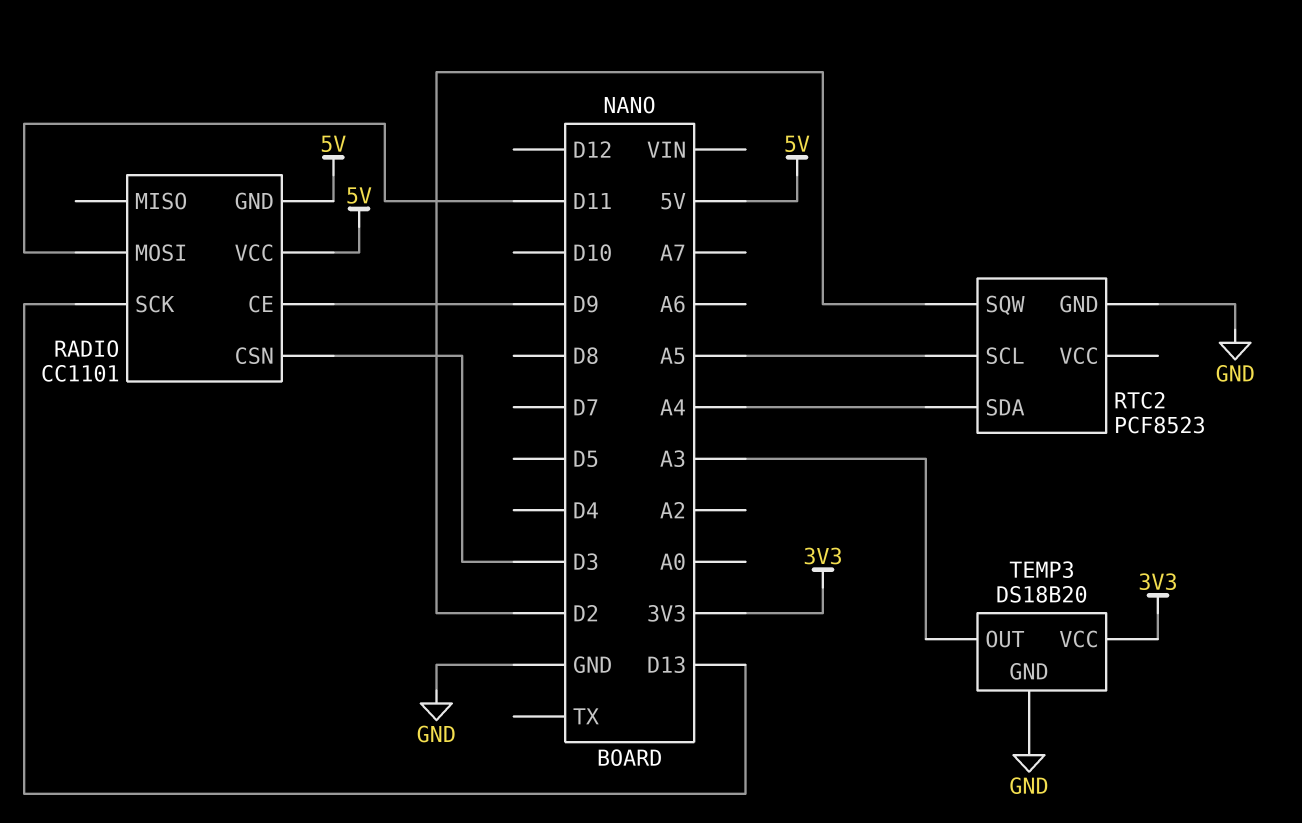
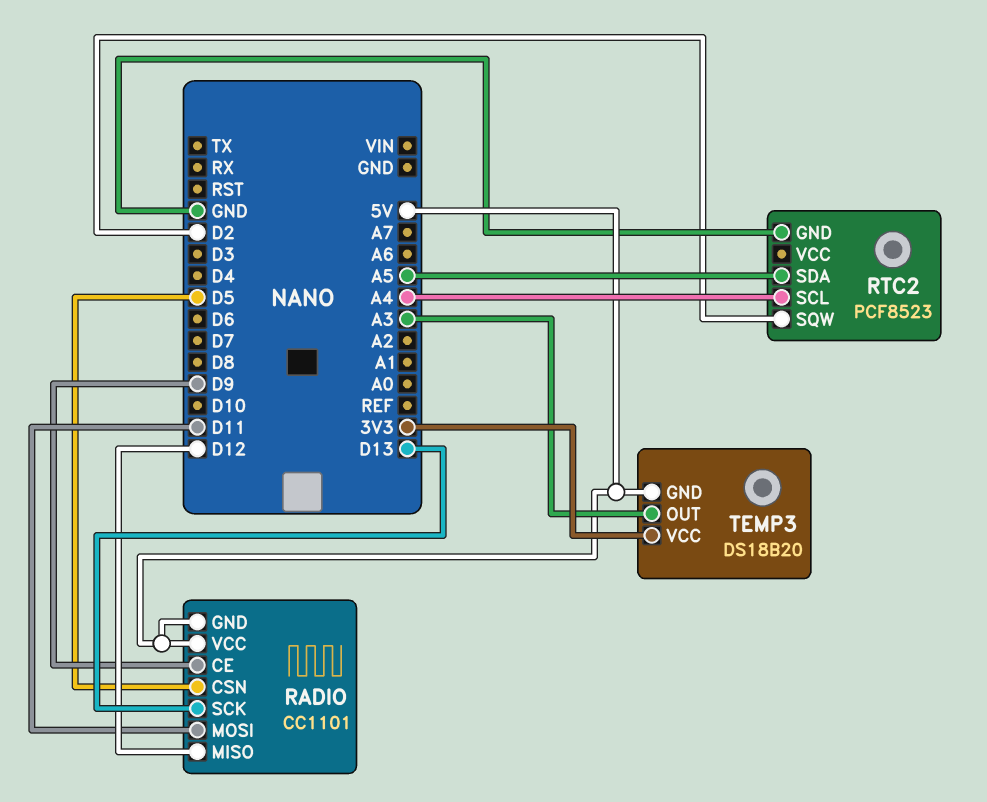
RADIO pin CSN: D3 -> D5
RADIO pin MISO: none -> D12
RTC2 pin SCL: A5 -> A4
RTC2 pin SDA: A4 -> A5
TEMP3 pin GND: GND -> 5V

